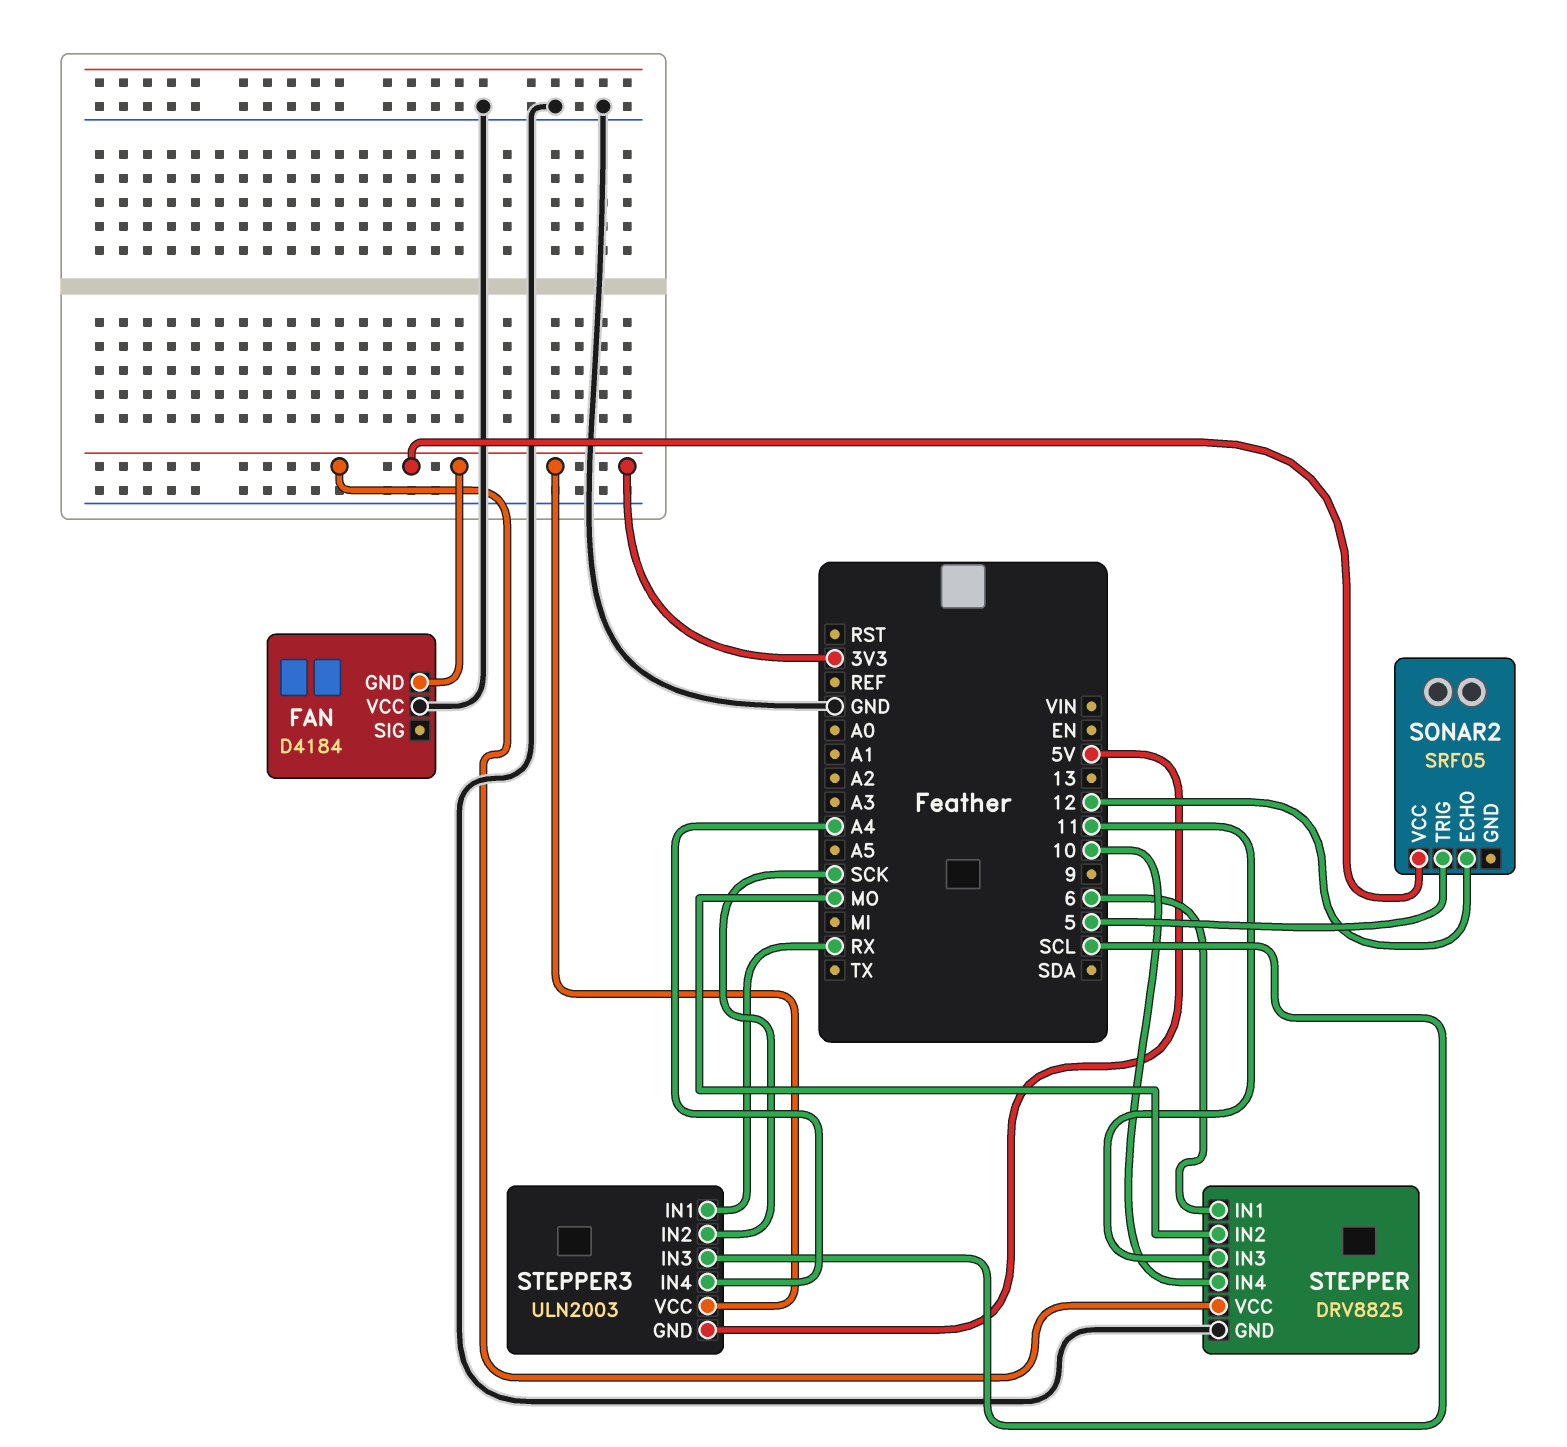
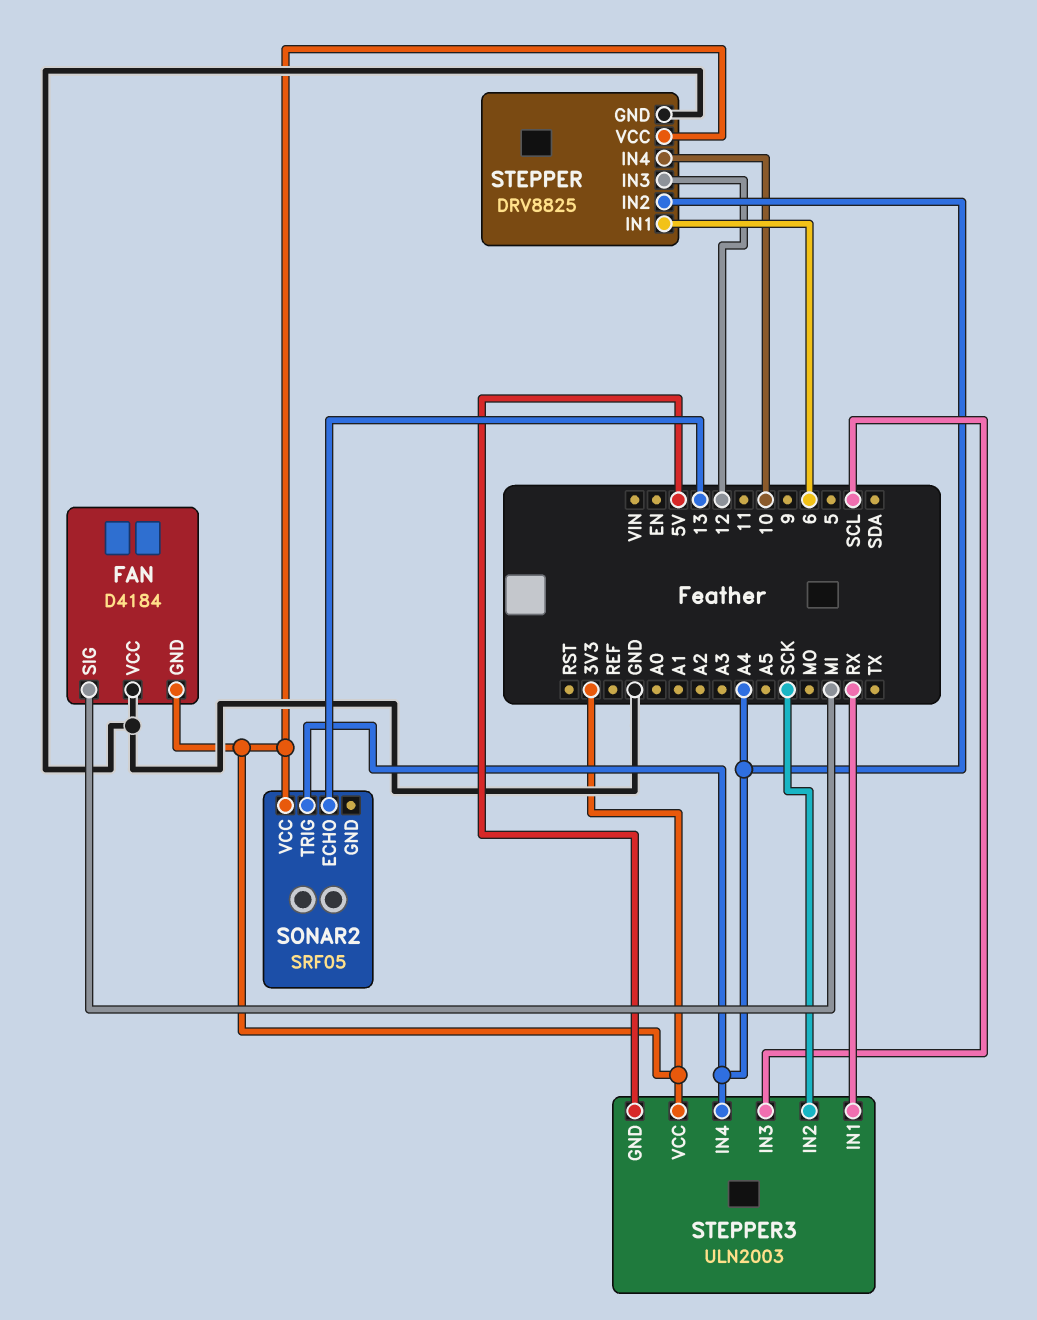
FAN pin SIG: none -> MI
SONAR2 pin ECHO: 12 -> 13
SONAR2 pin TRIG: 5 -> A4
STEPPER pin IN2: MO -> A4
STEPPER pin IN3: 11 -> 12

